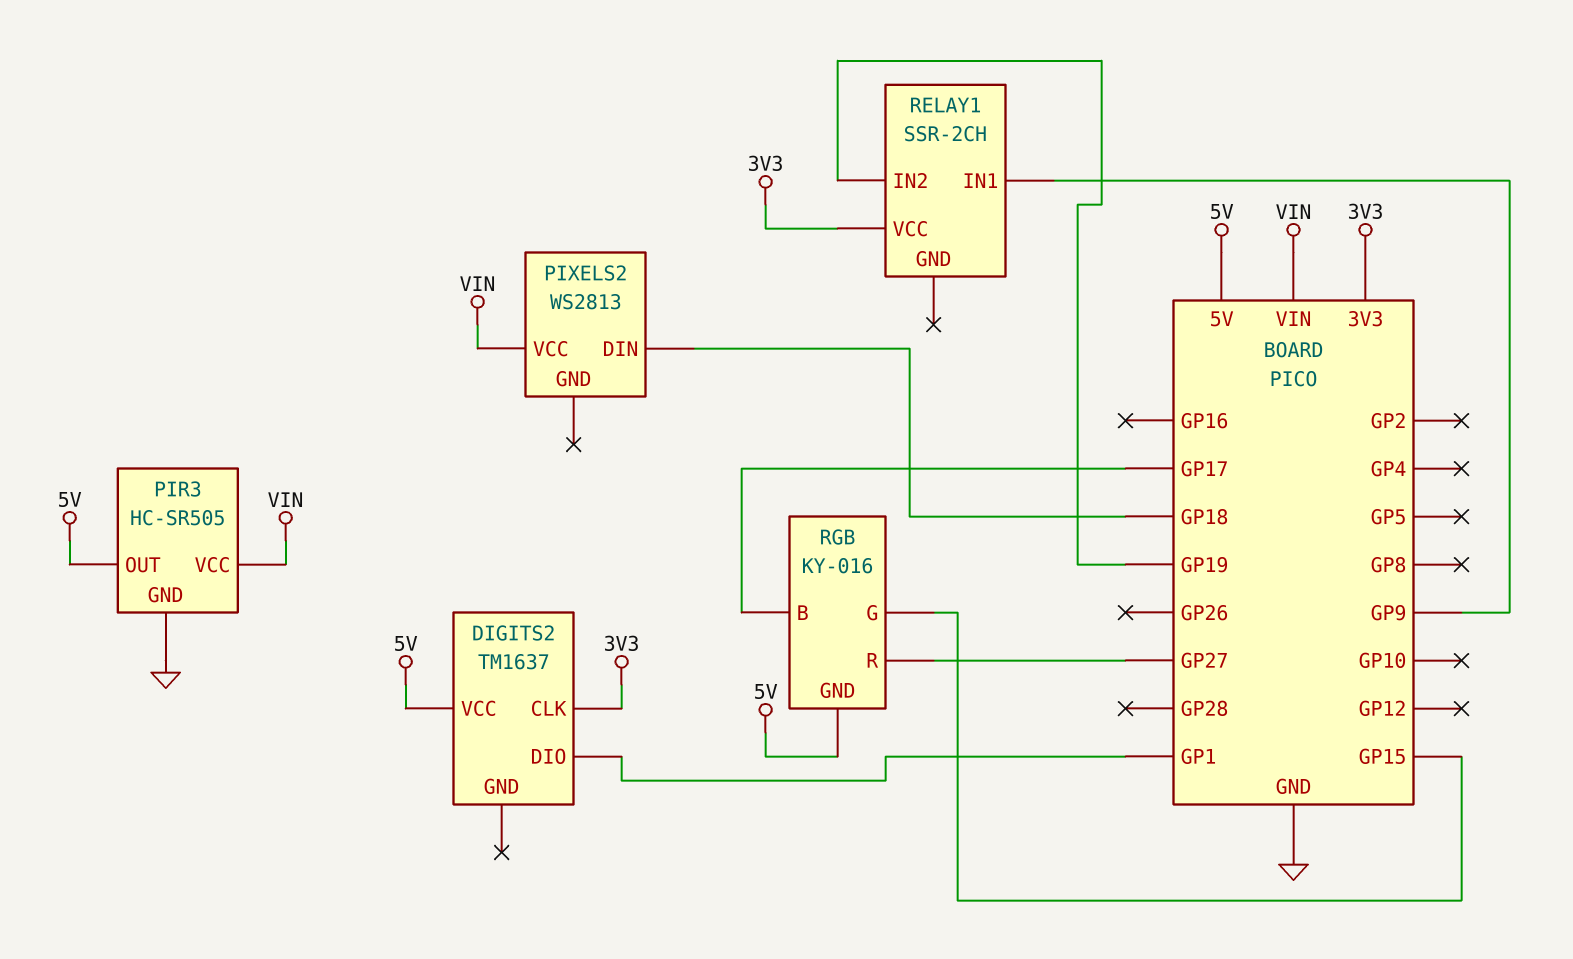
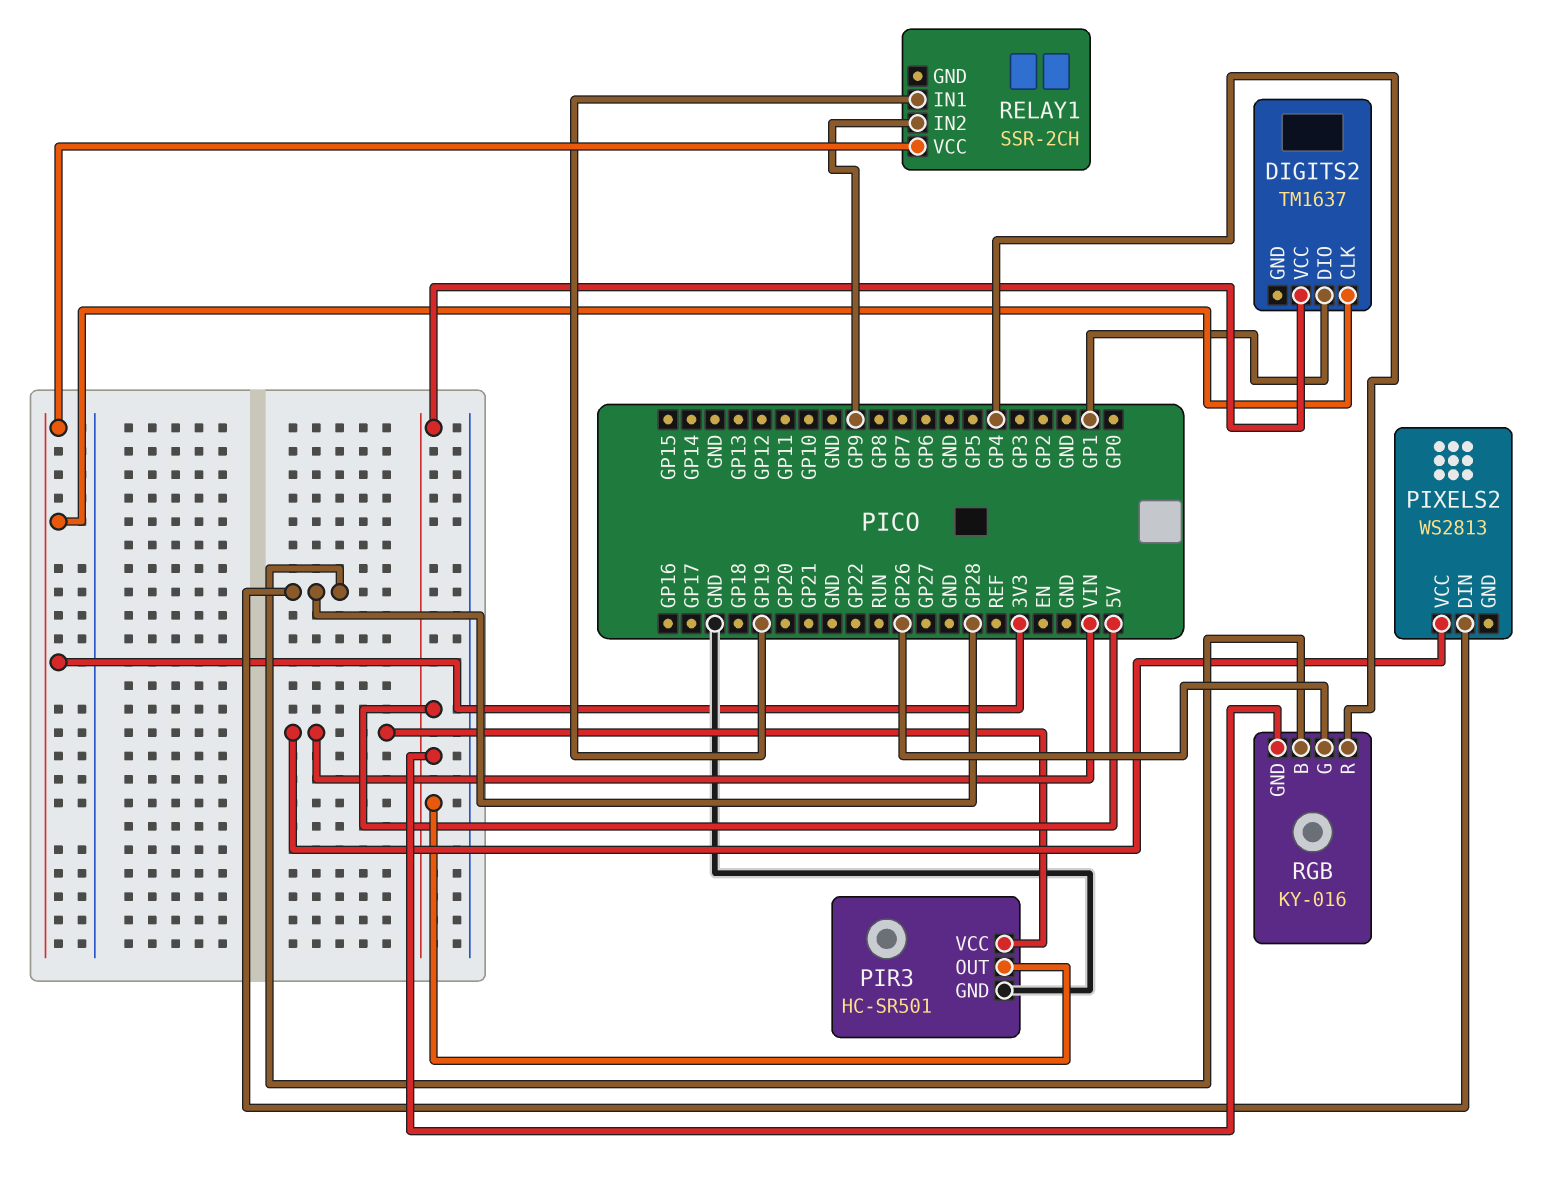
PIR3: HC-SR505 -> HC-SR501
PIXELS2 pin DIN: GP18 -> GP28
RELAY1 pin IN1: GP9 -> GP19
RELAY1 pin IN2: GP19 -> GP9
RGB pin B: GP17 -> GP28
RGB pin G: GP15 -> GP26
RGB pin R: GP27 -> GP4

